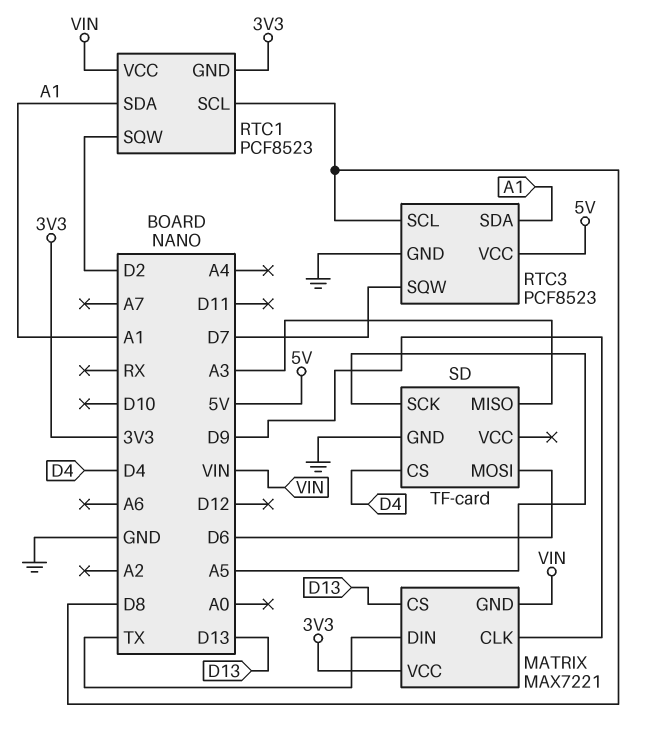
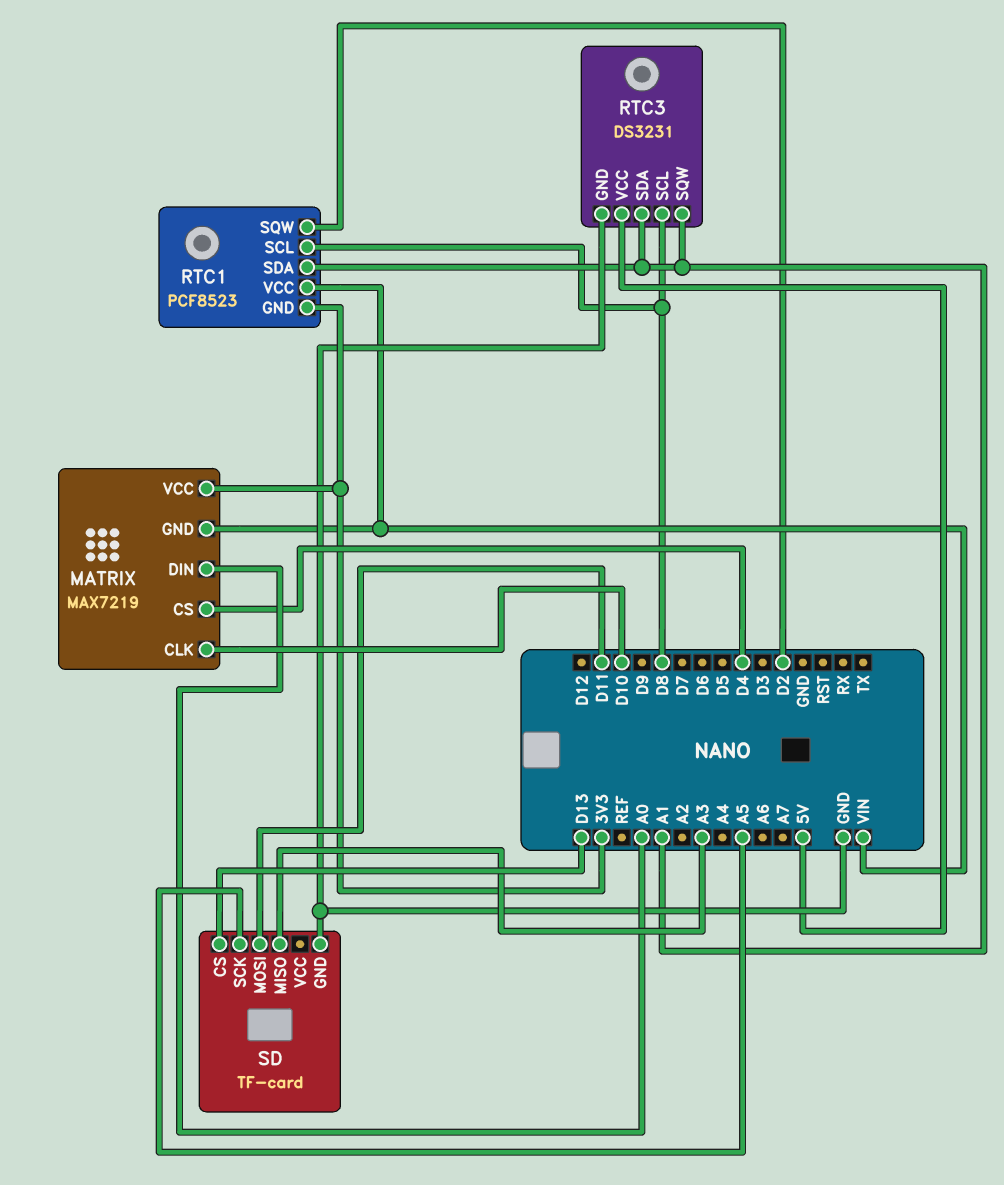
MATRIX: MAX7221 -> MAX7219
MATRIX pin CLK: D9 -> D10
MATRIX pin CS: D13 -> D4
MATRIX pin DIN: TX -> A0
RTC3: PCF8523 -> DS3231
RTC3 pin SQW: D7 -> A1
SD pin CS: D4 -> D13
SD pin MOSI: D6 -> D11

